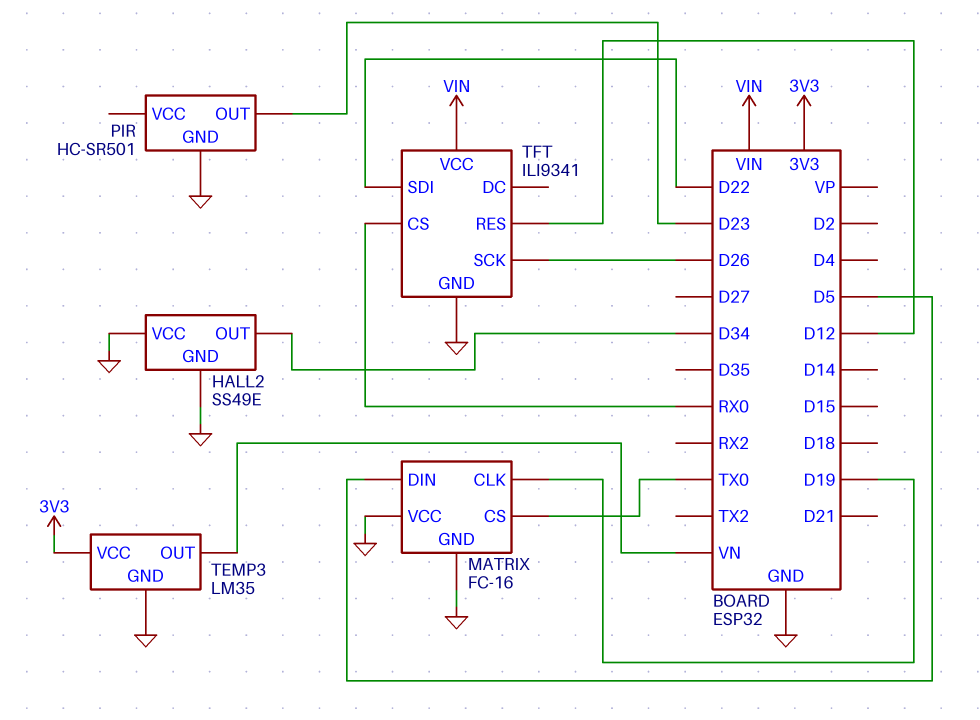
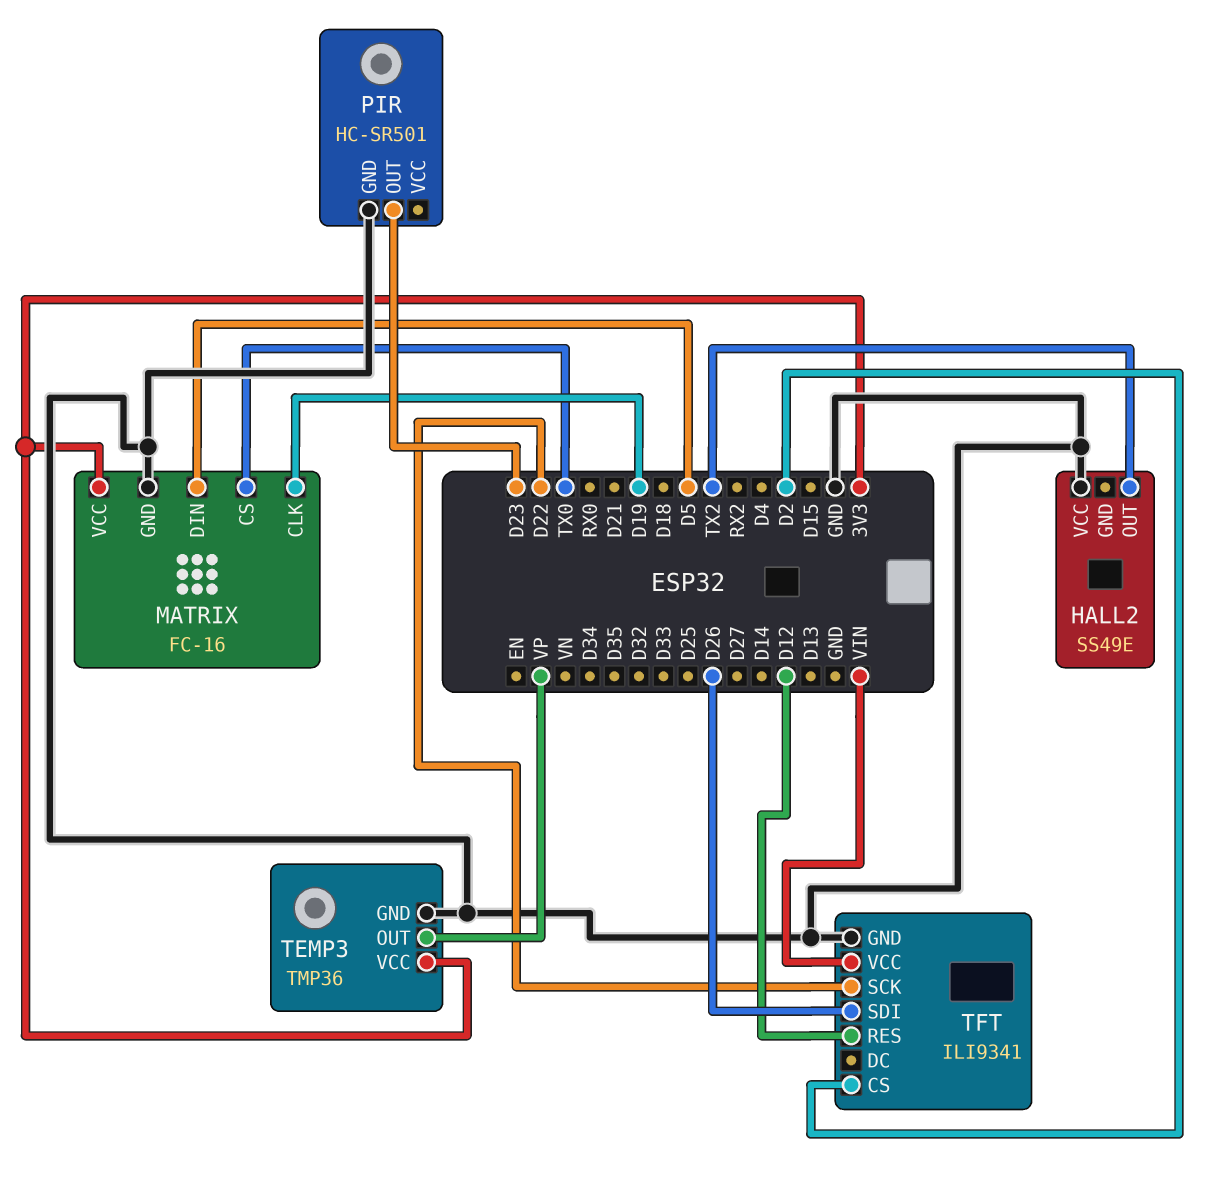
HALL2 pin GND: GND -> none
HALL2 pin OUT: D34 -> TX2
MATRIX pin VCC: GND -> 3V3
TEMP3: LM35 -> TMP36
TEMP3 pin OUT: VN -> VP
TFT pin CS: RX0 -> D2
TFT pin SCK: D26 -> D22
TFT pin SDI: D22 -> D26

